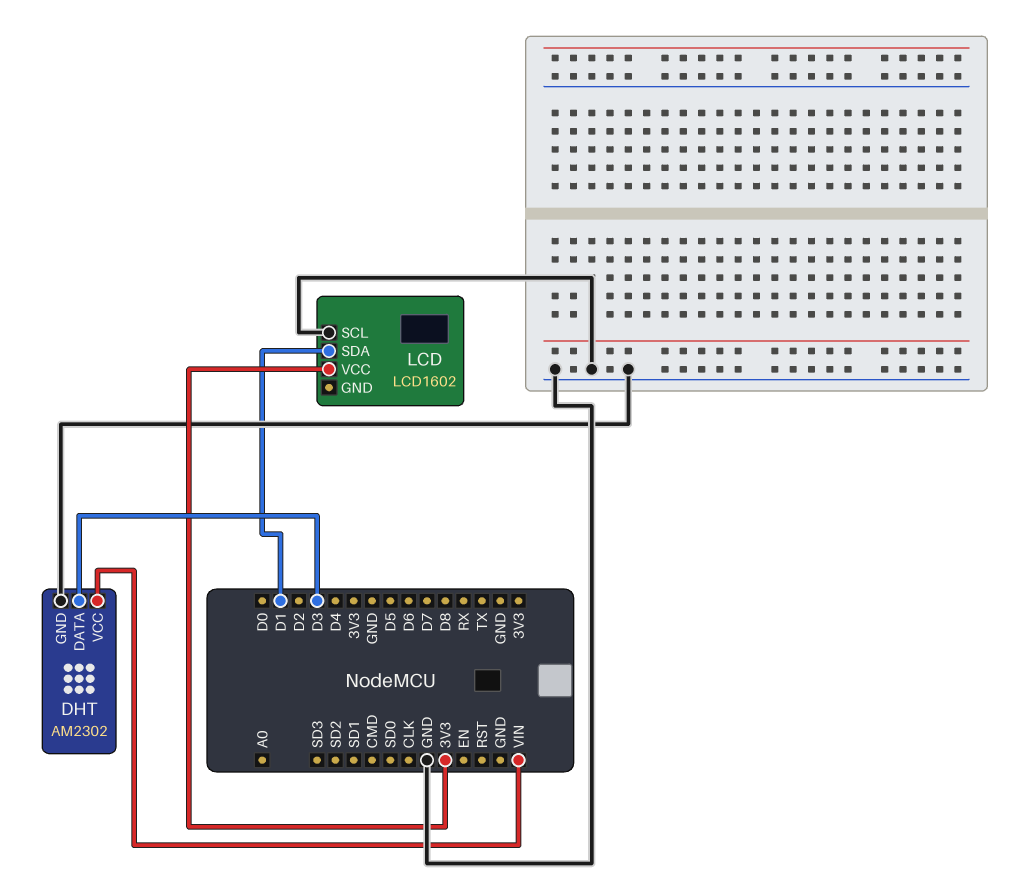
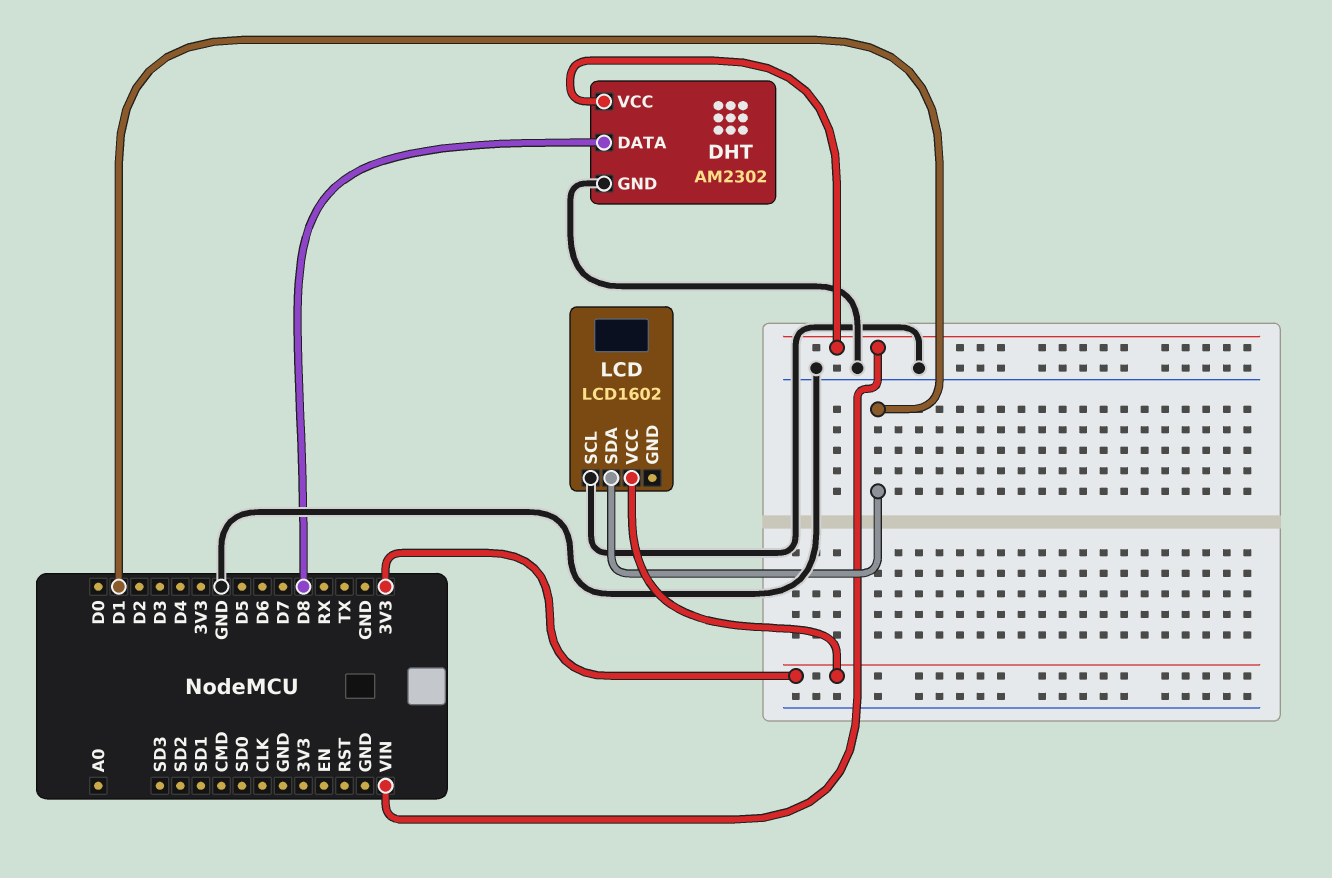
DHT pin DATA: D3 -> D8

